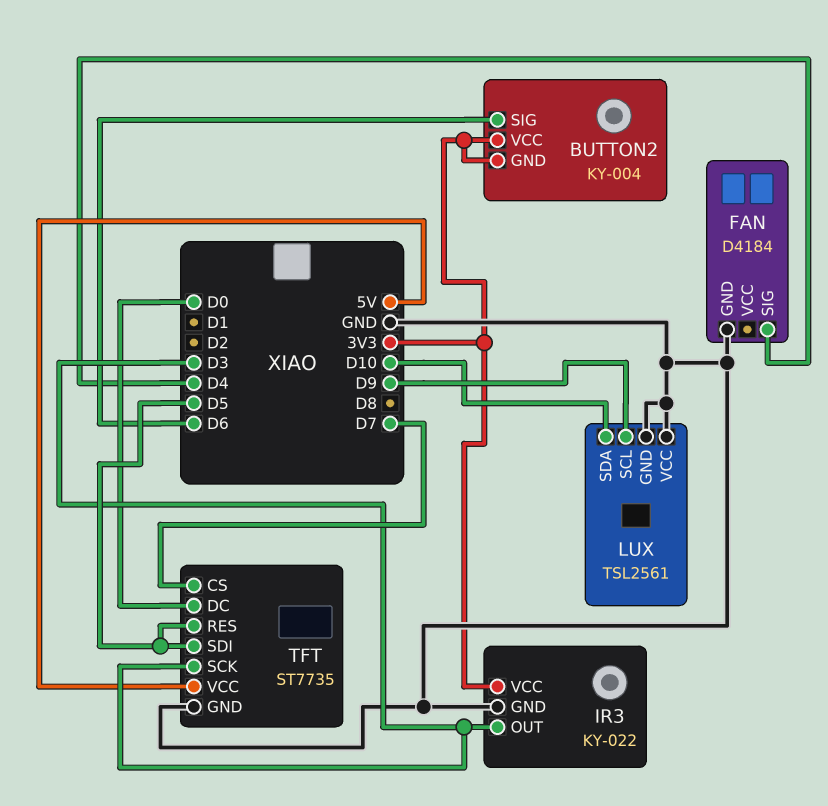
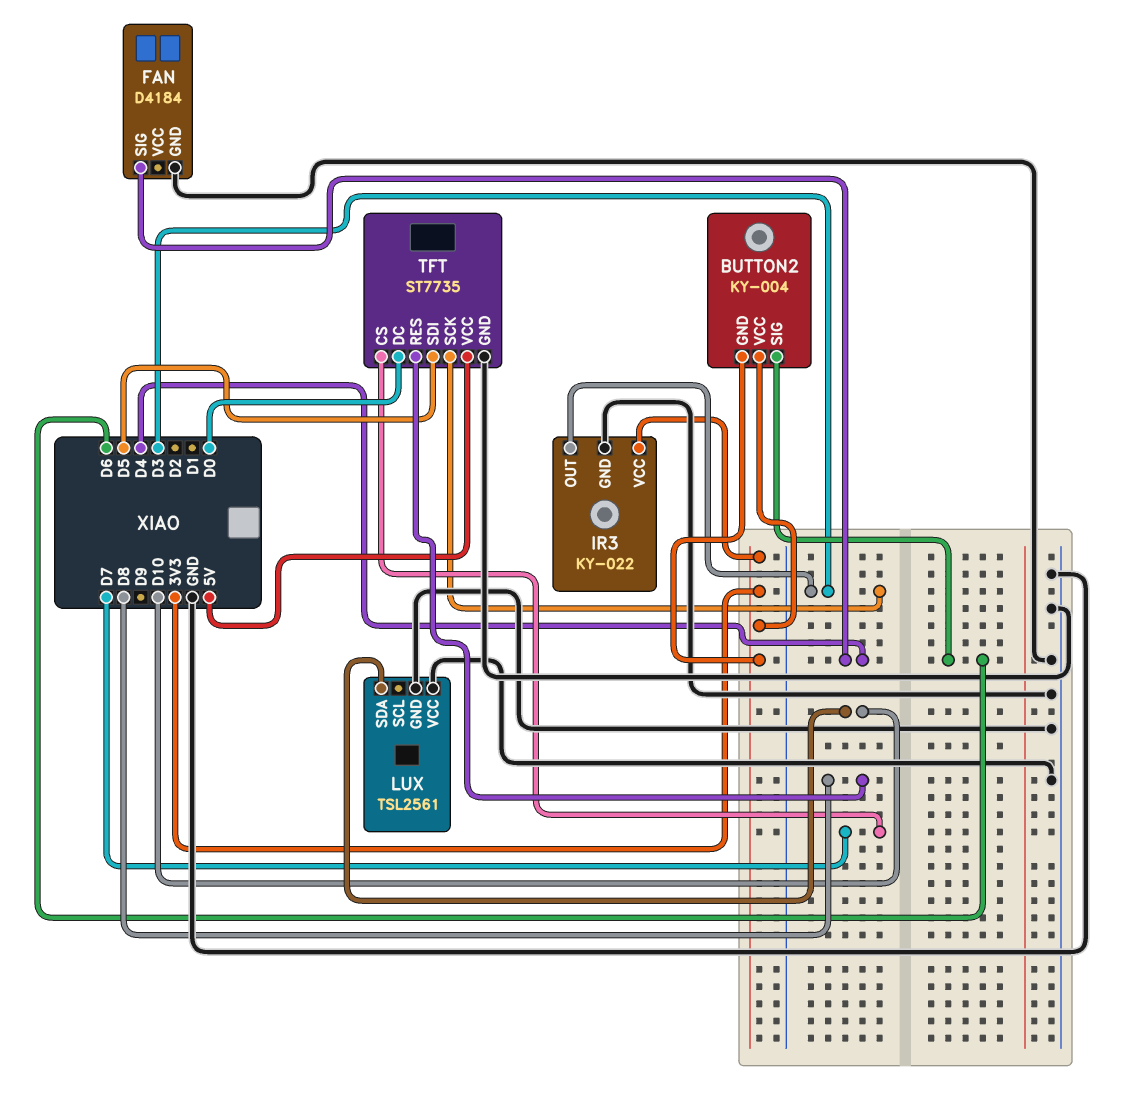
LUX pin SCL: D9 -> none
TFT pin RES: D5 -> D8

